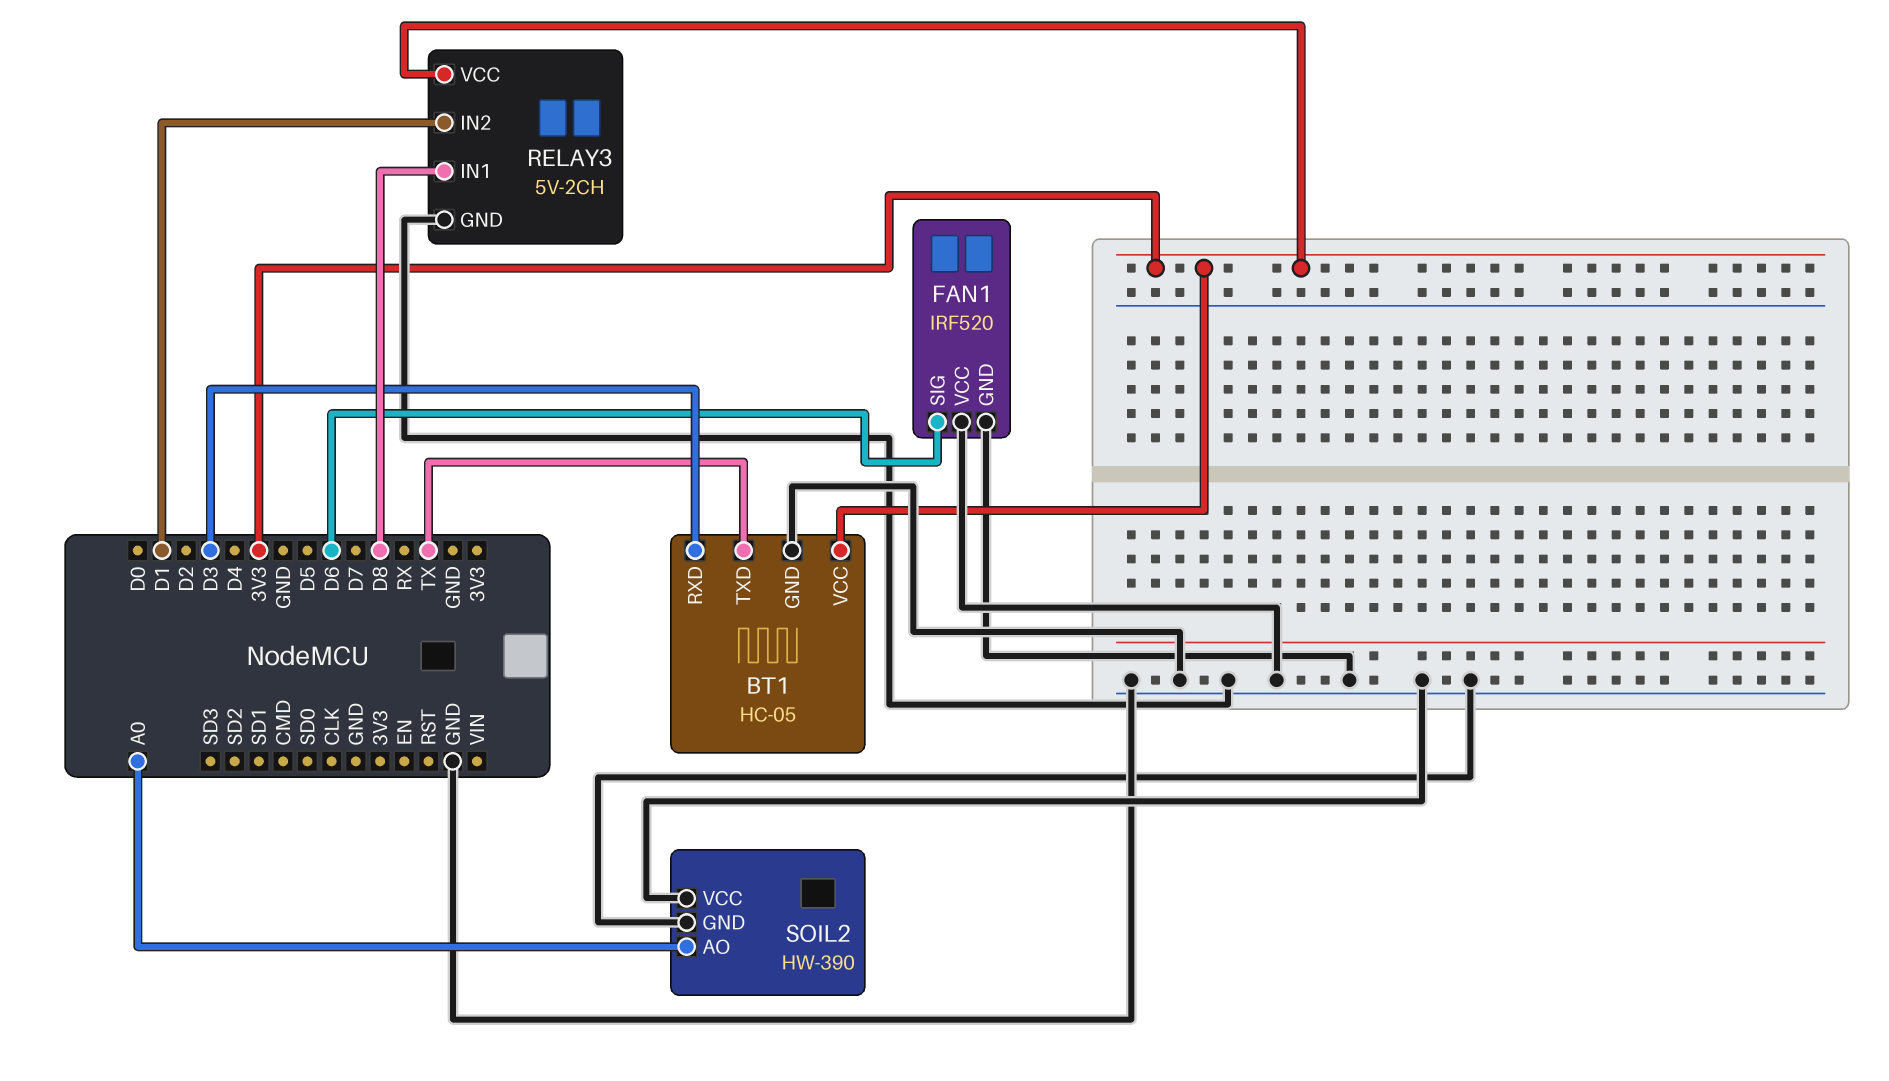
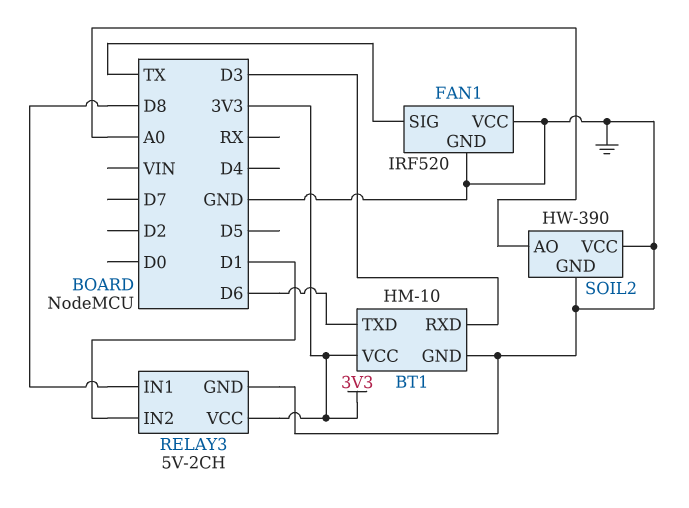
BT1: HC-05 -> HM-10
BT1 pin TXD: TX -> D6
FAN1 pin SIG: D6 -> TX

